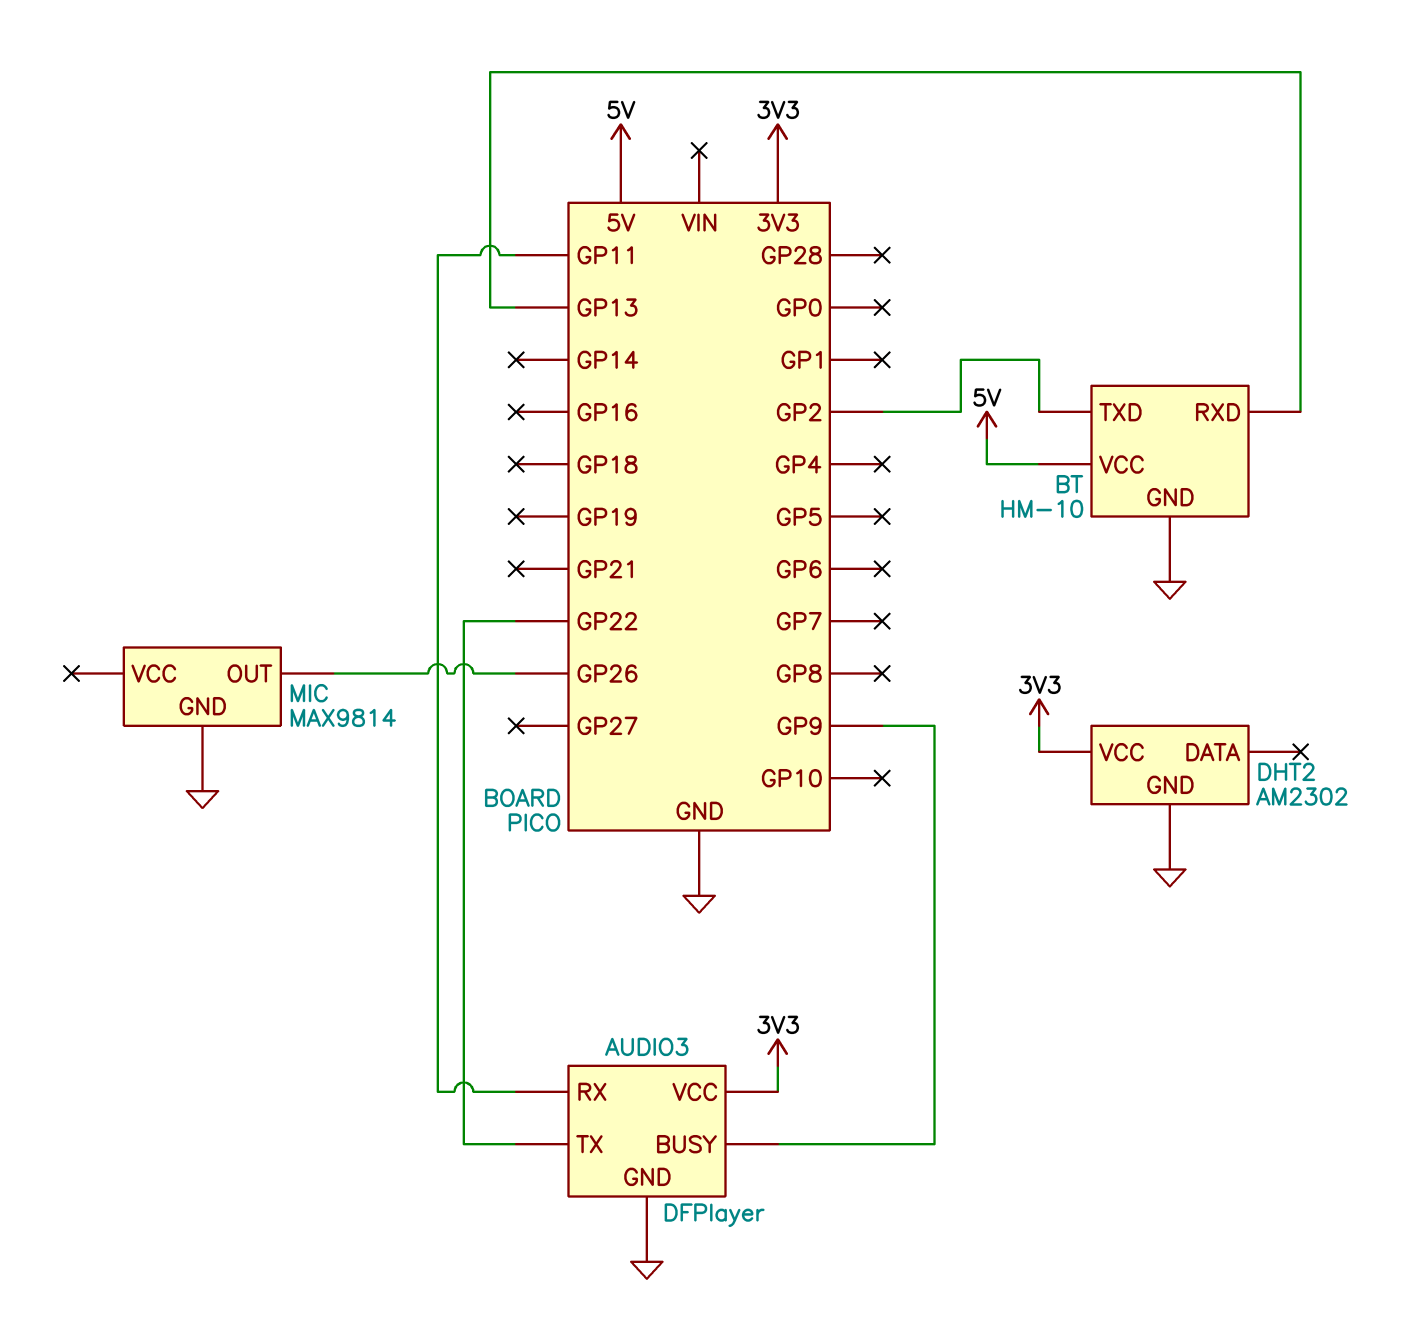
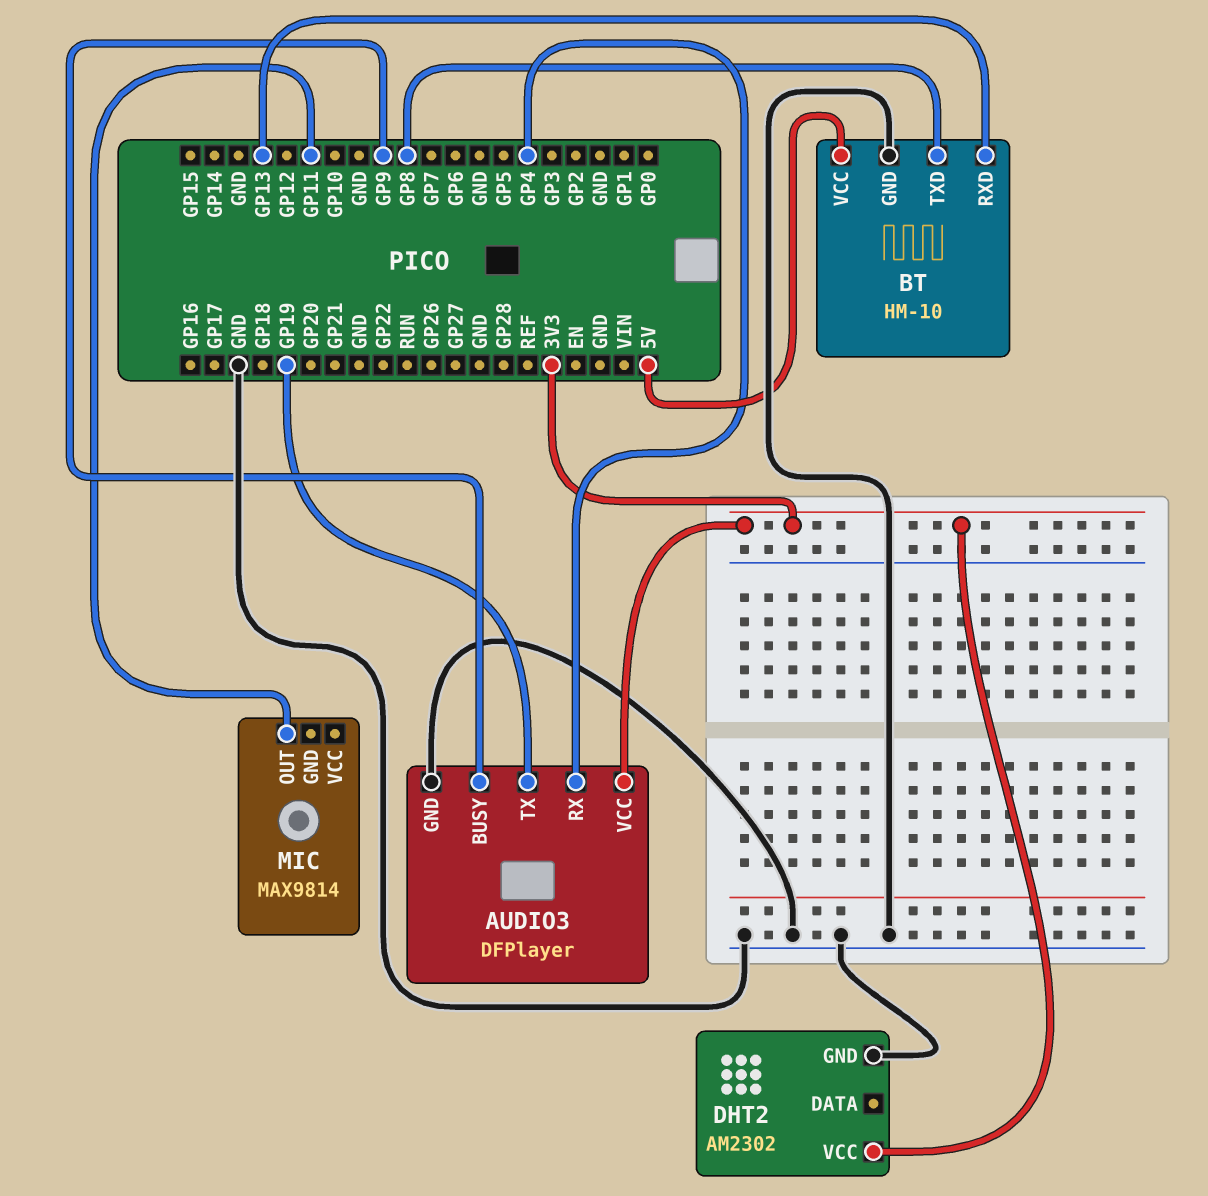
AUDIO3 pin RX: GP11 -> GP4
AUDIO3 pin TX: GP22 -> GP19
BT pin TXD: GP2 -> GP8
MIC pin GND: GND -> none
MIC pin OUT: GP26 -> GP11

